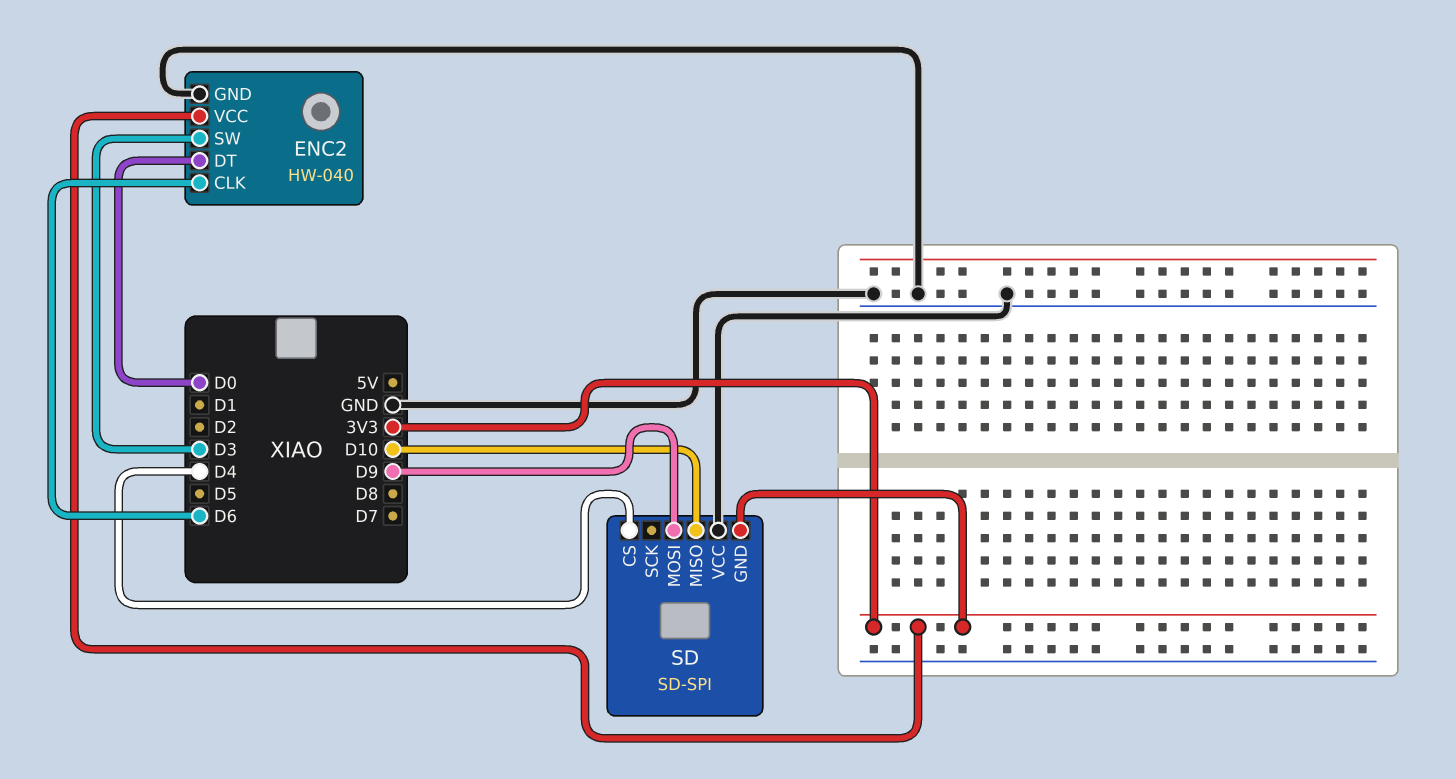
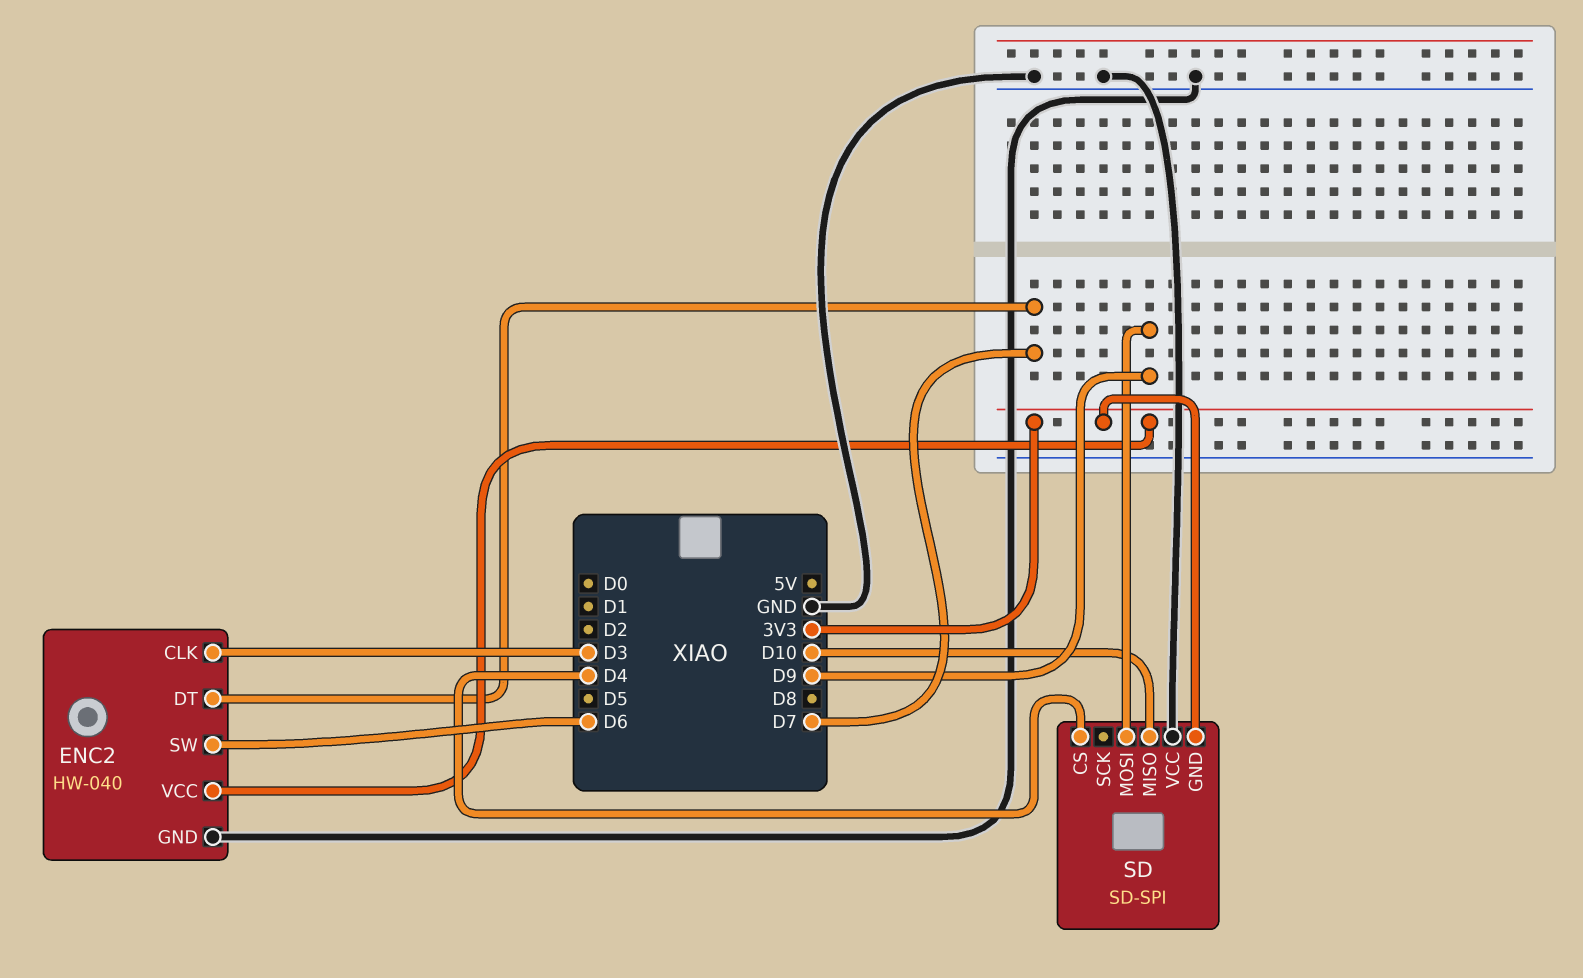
ENC2 pin CLK: D6 -> D3
ENC2 pin DT: D0 -> D7
ENC2 pin SW: D3 -> D6

